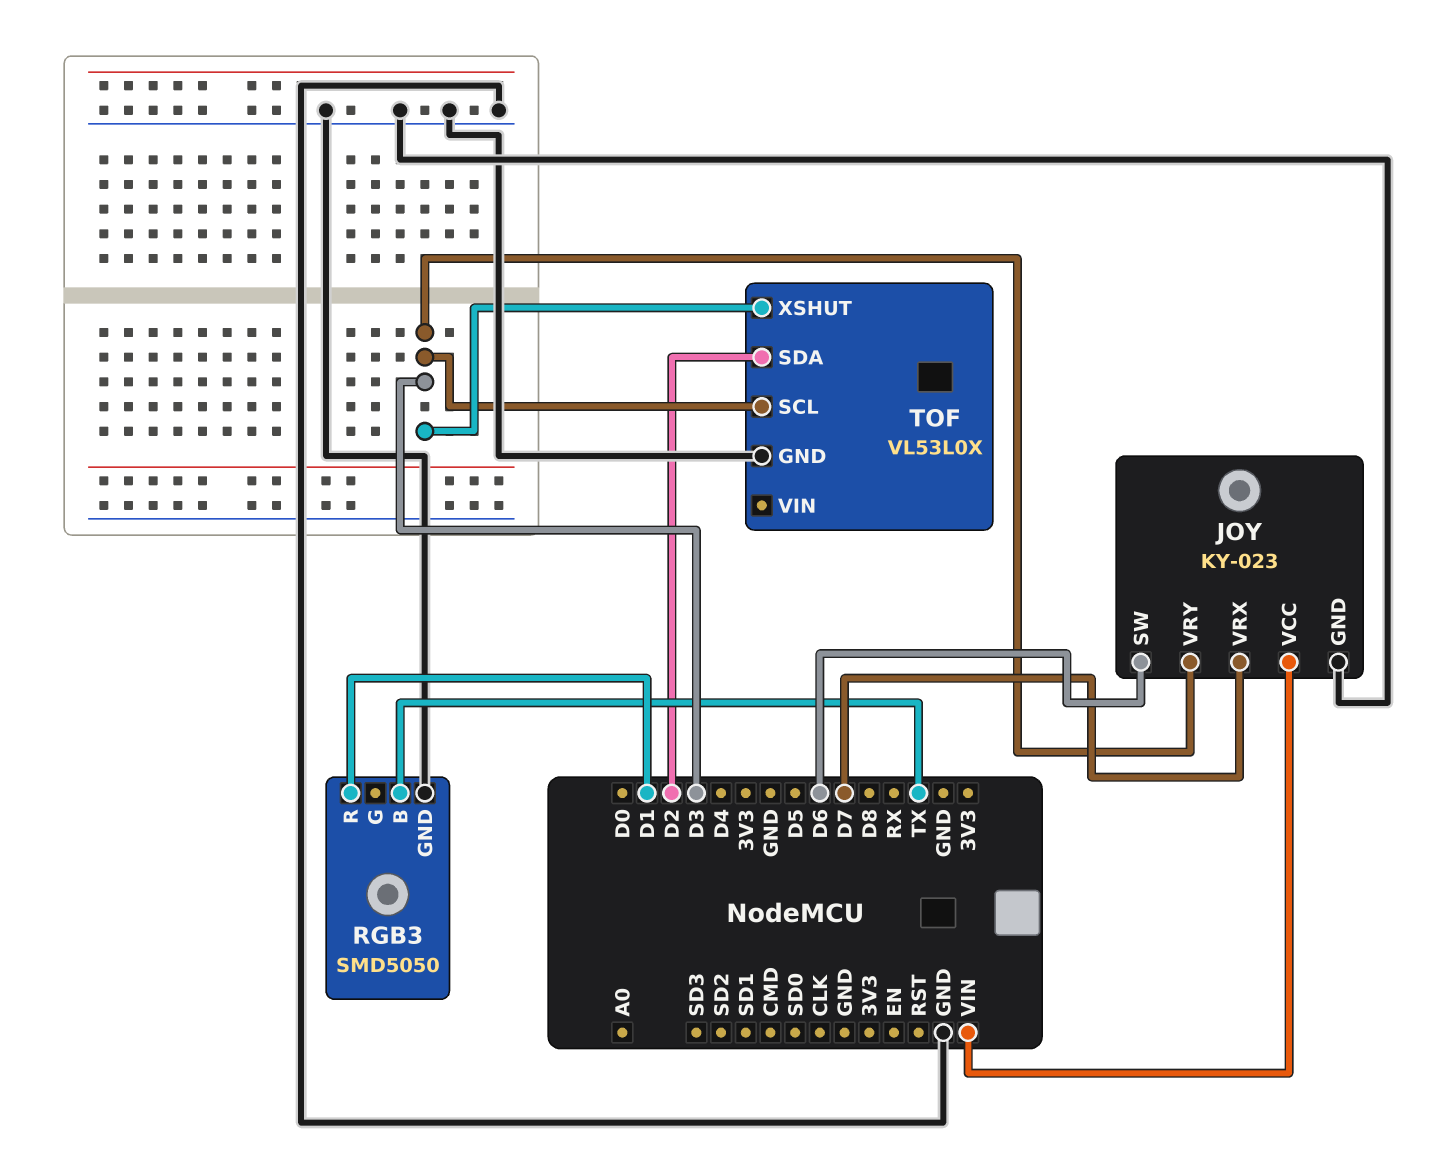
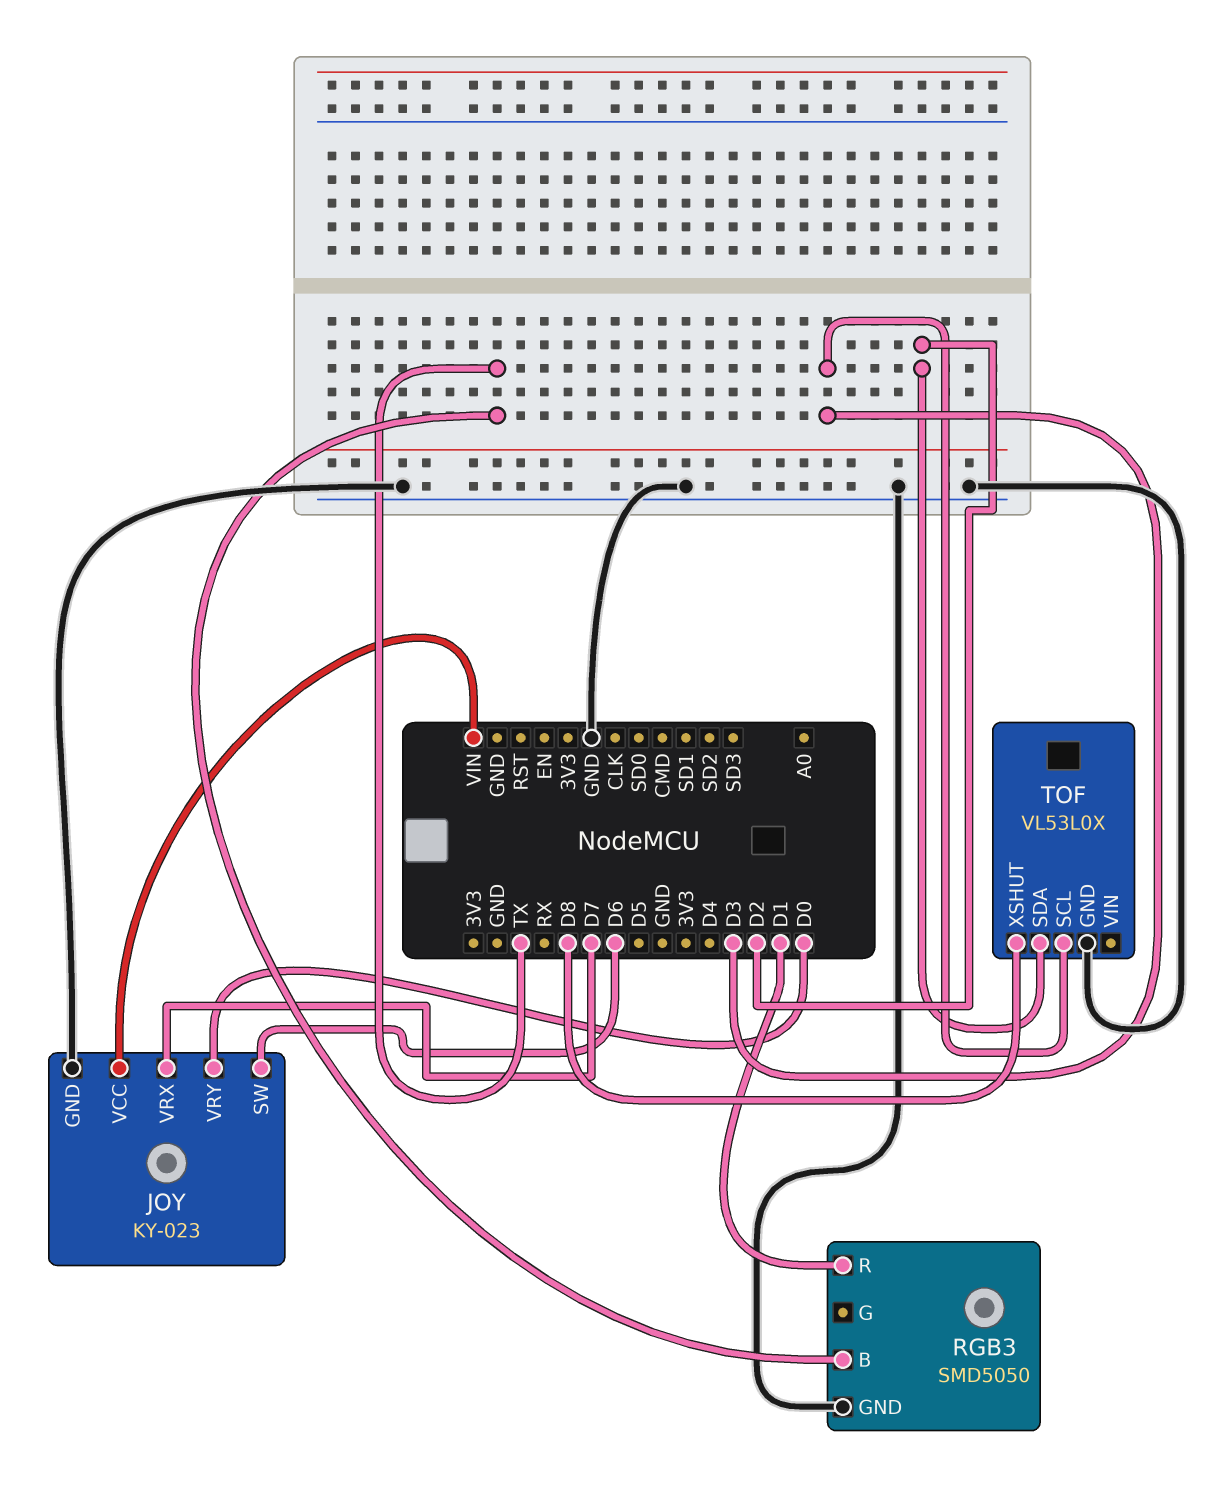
JOY pin VRY: D3 -> D0
TOF pin XSHUT: D3 -> D8

